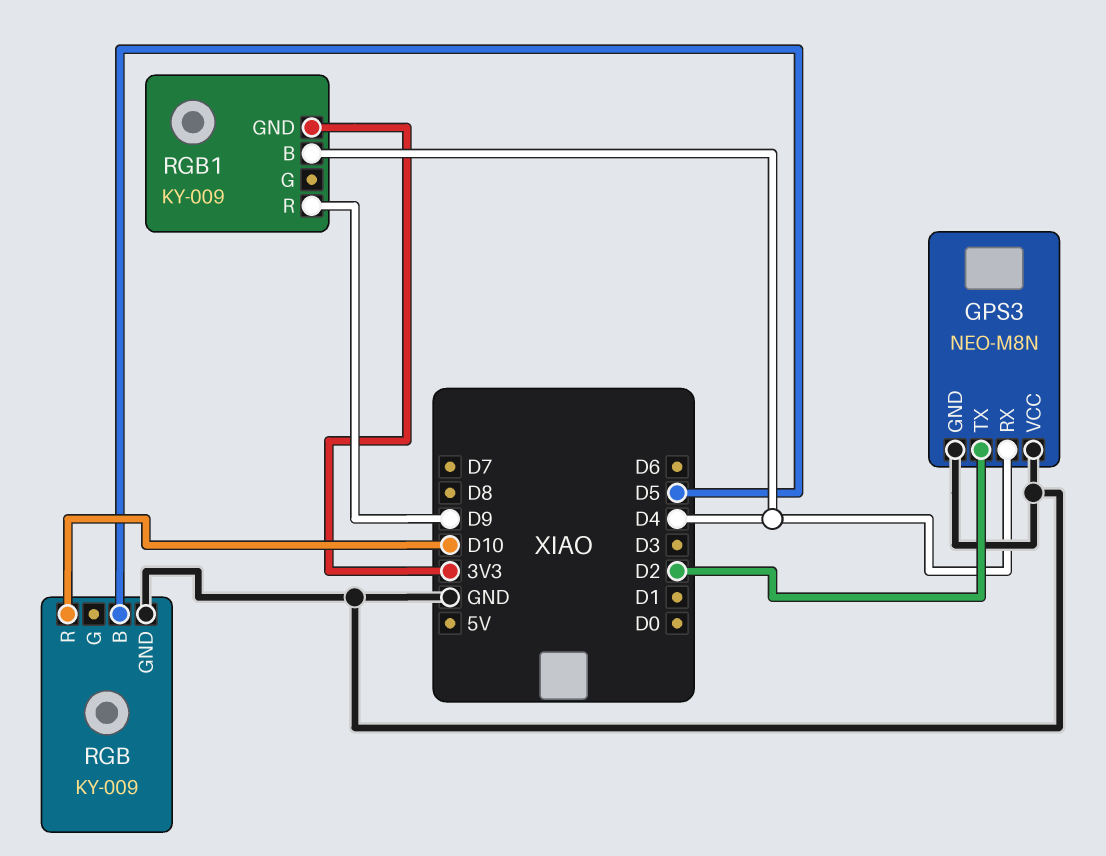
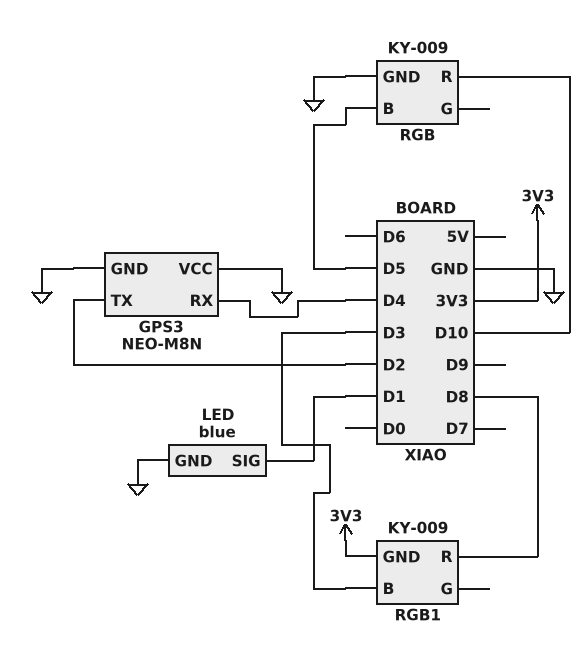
LED: none -> blue
LED pin GND: none -> GND
LED pin SIG: none -> D1
RGB1 pin B: D4 -> D3
RGB1 pin R: D9 -> D8

